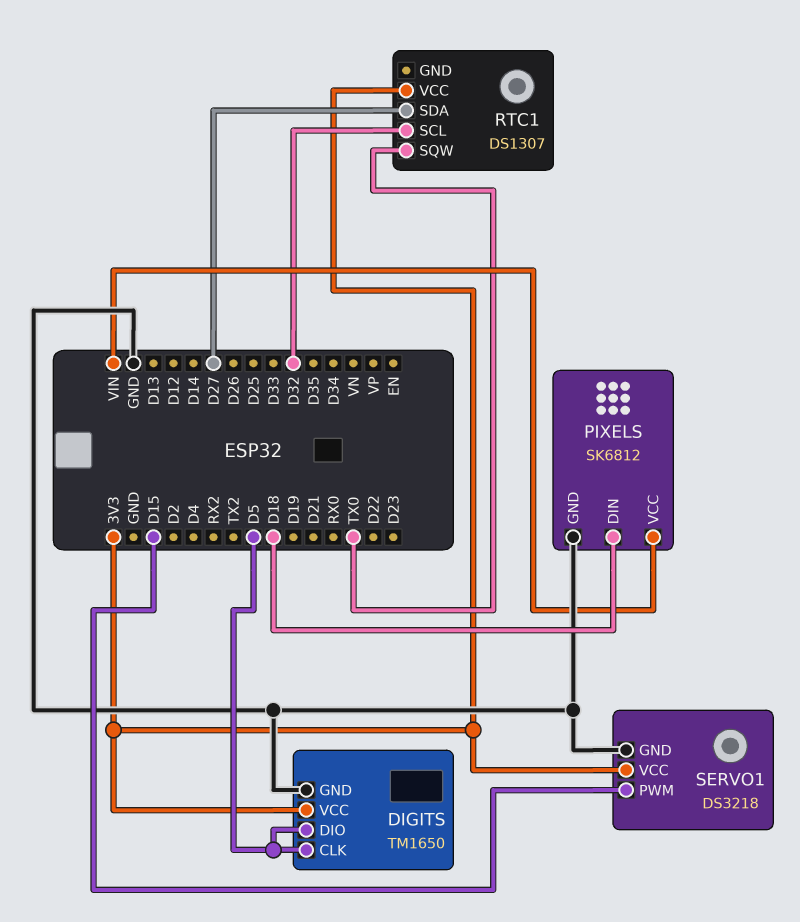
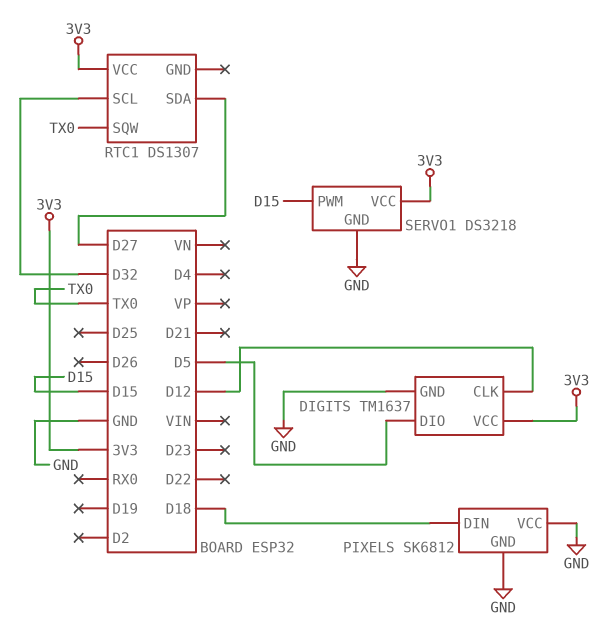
DIGITS: TM1650 -> TM1637
DIGITS pin CLK: D5 -> D12
PIXELS pin VCC: VIN -> GND

